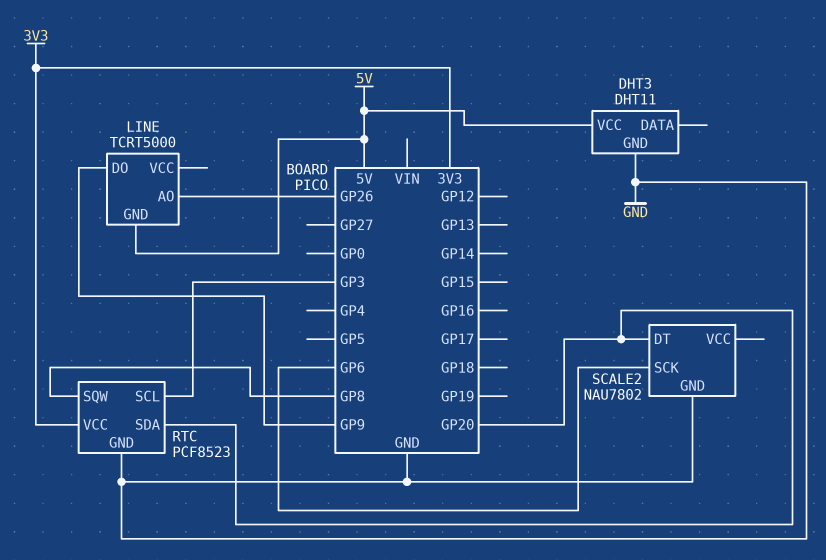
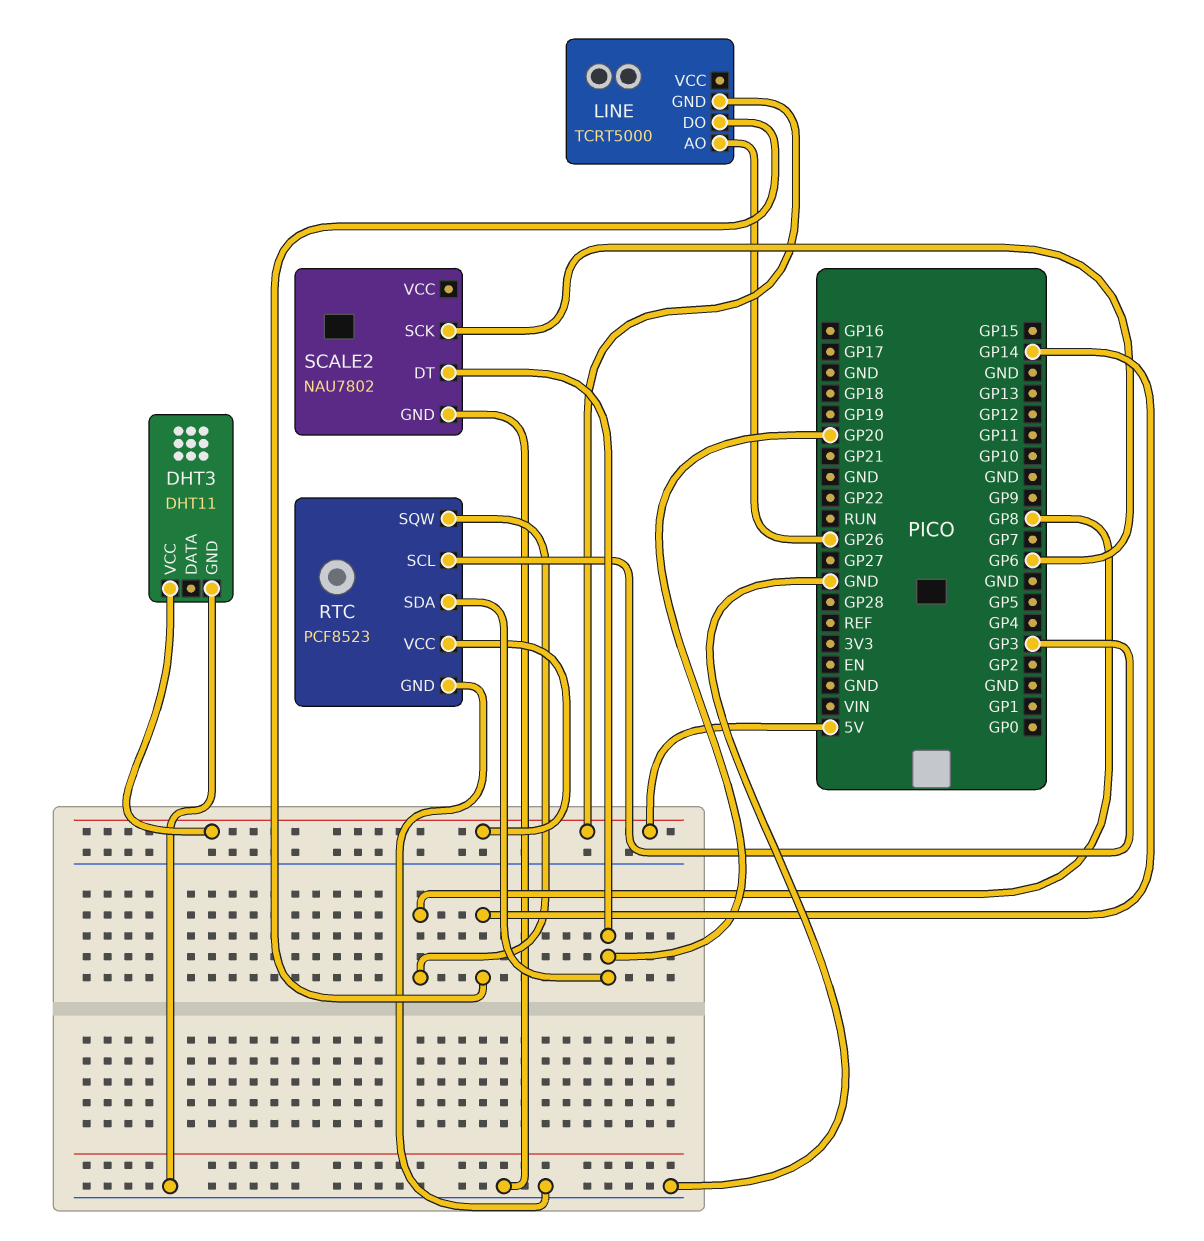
LINE pin DO: GP9 -> GP14
RTC pin VCC: 3V3 -> 5V

